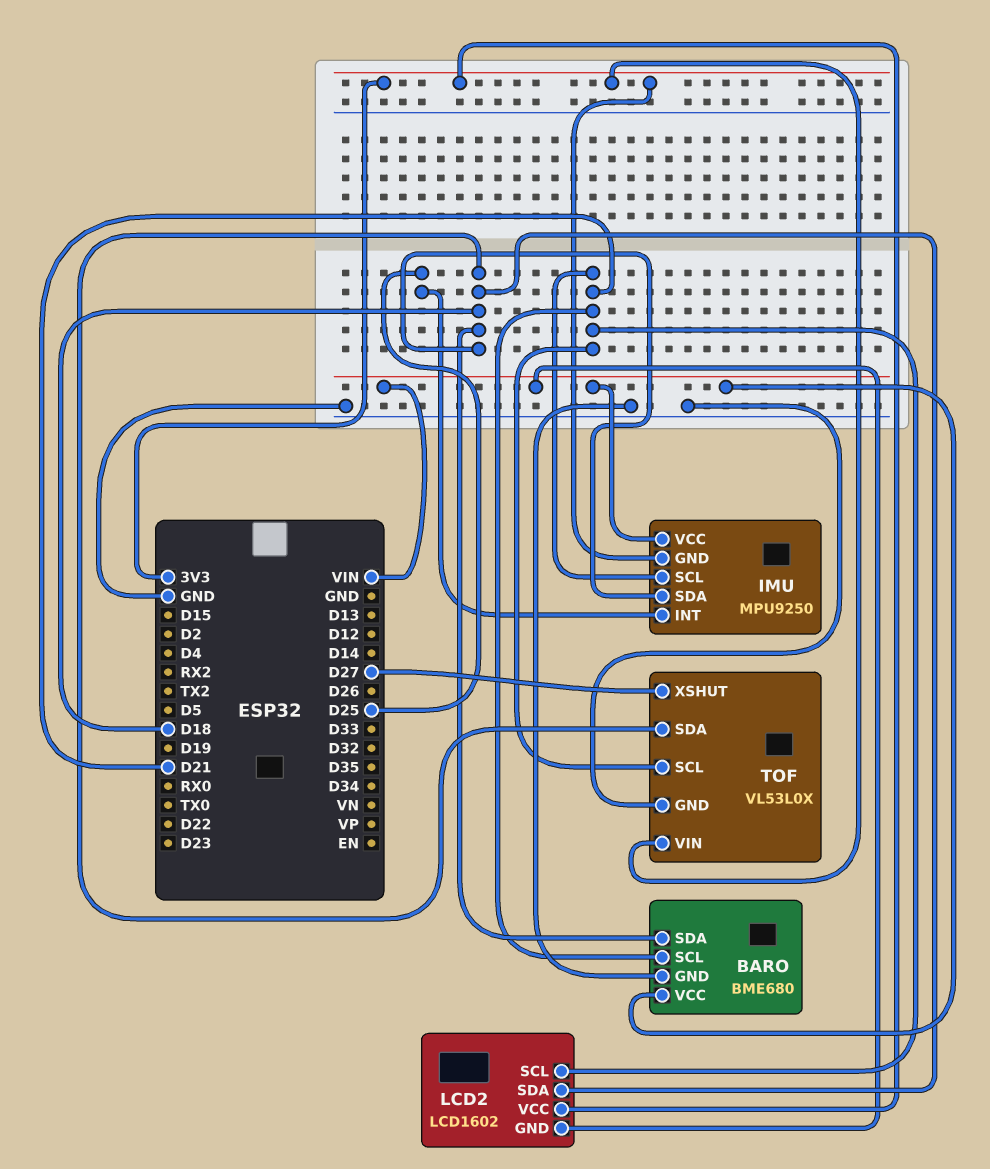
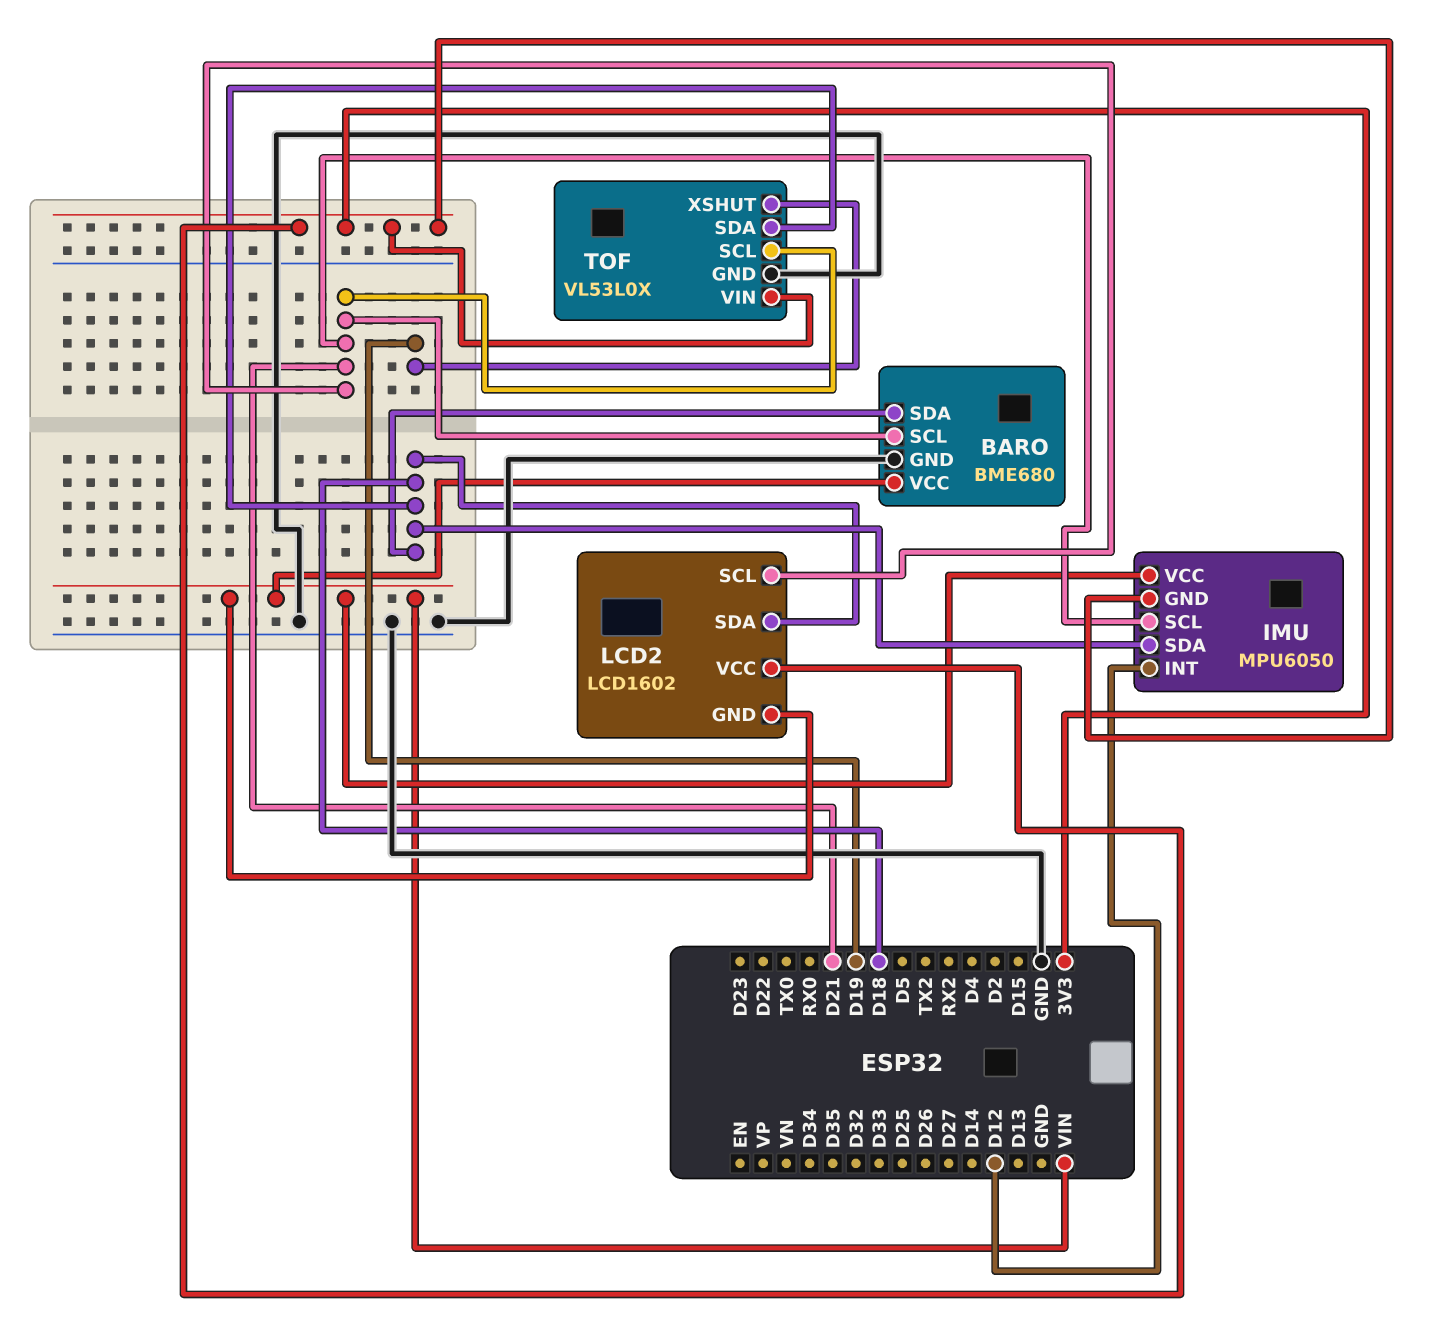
IMU: MPU9250 -> MPU6050
IMU pin INT: D25 -> D12
TOF pin XSHUT: D27 -> D19

